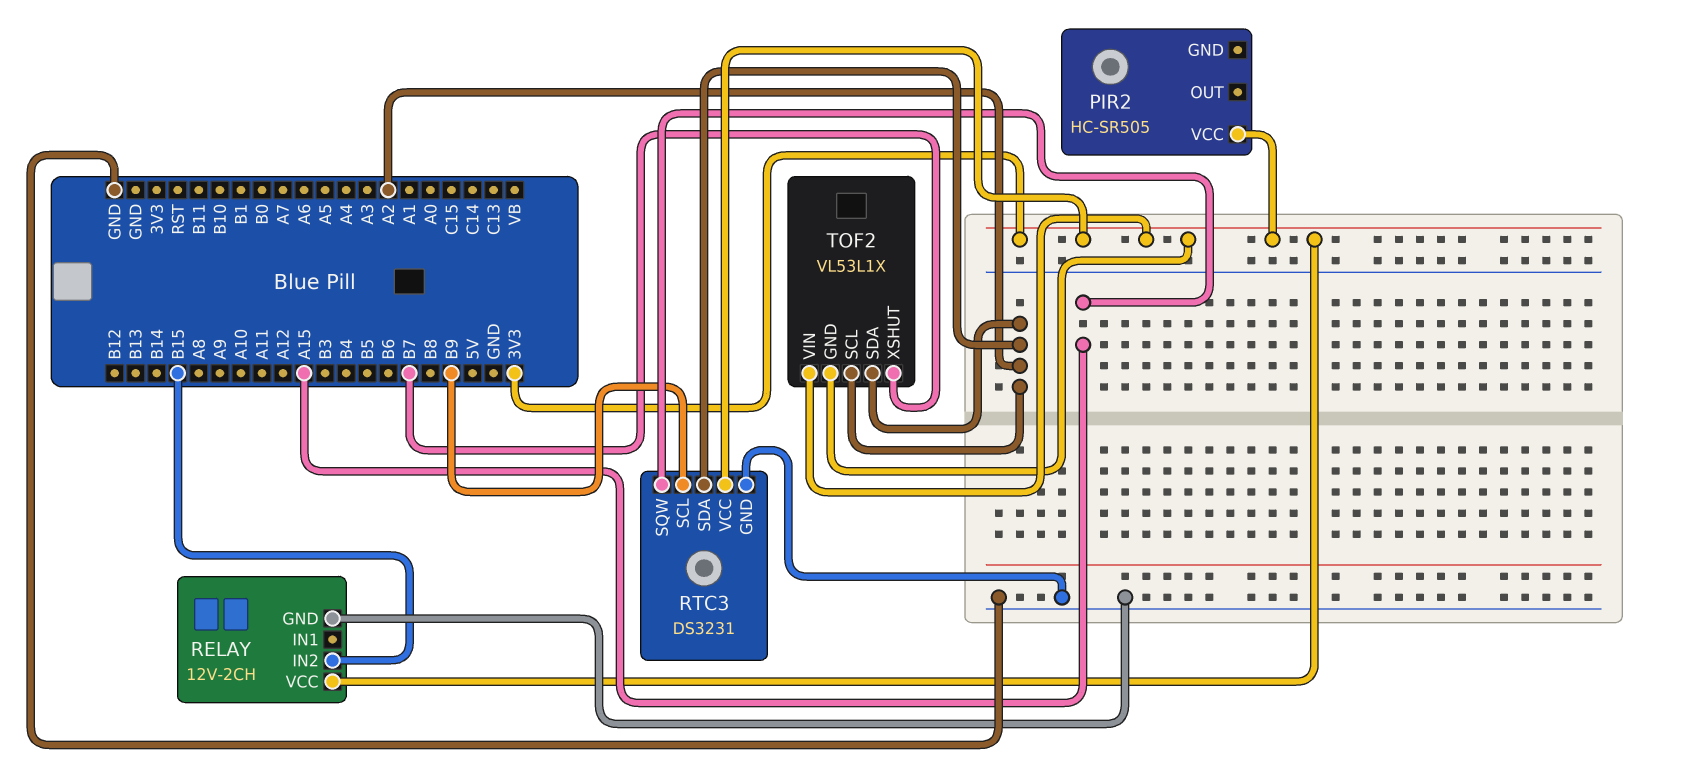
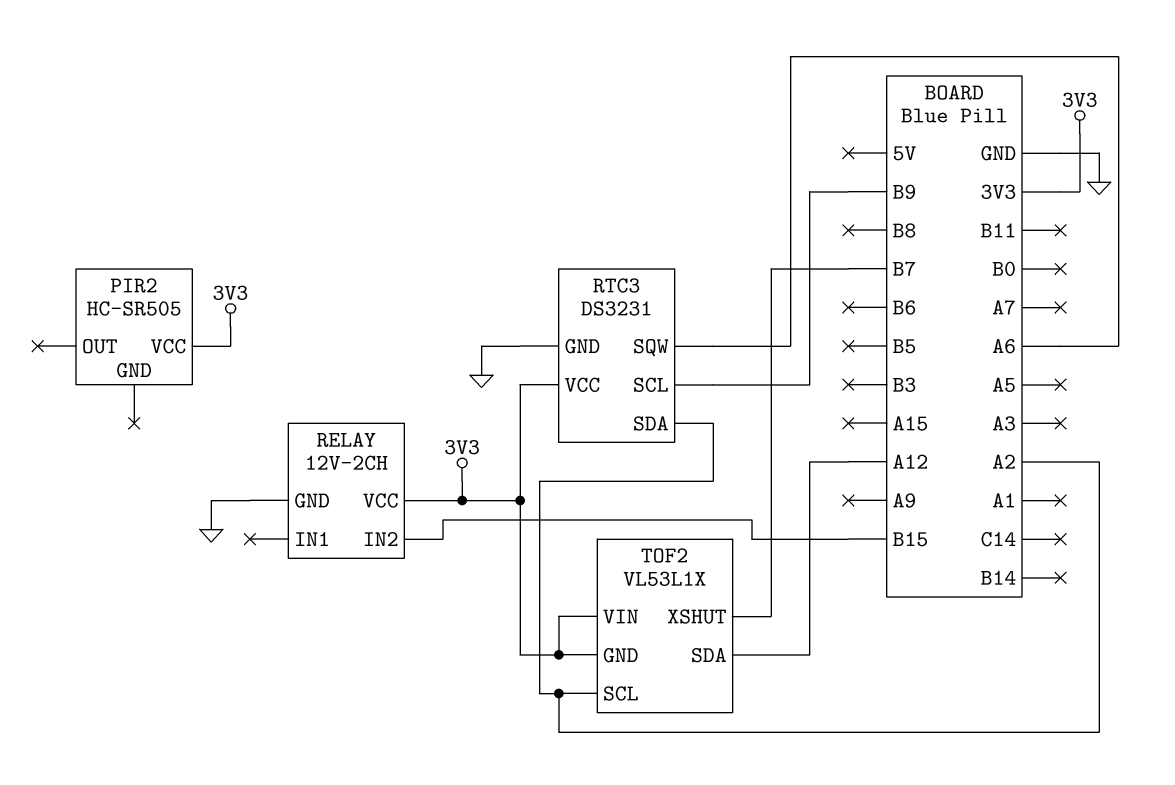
RTC3 pin SQW: A15 -> A6
TOF2 pin SDA: A2 -> A12

